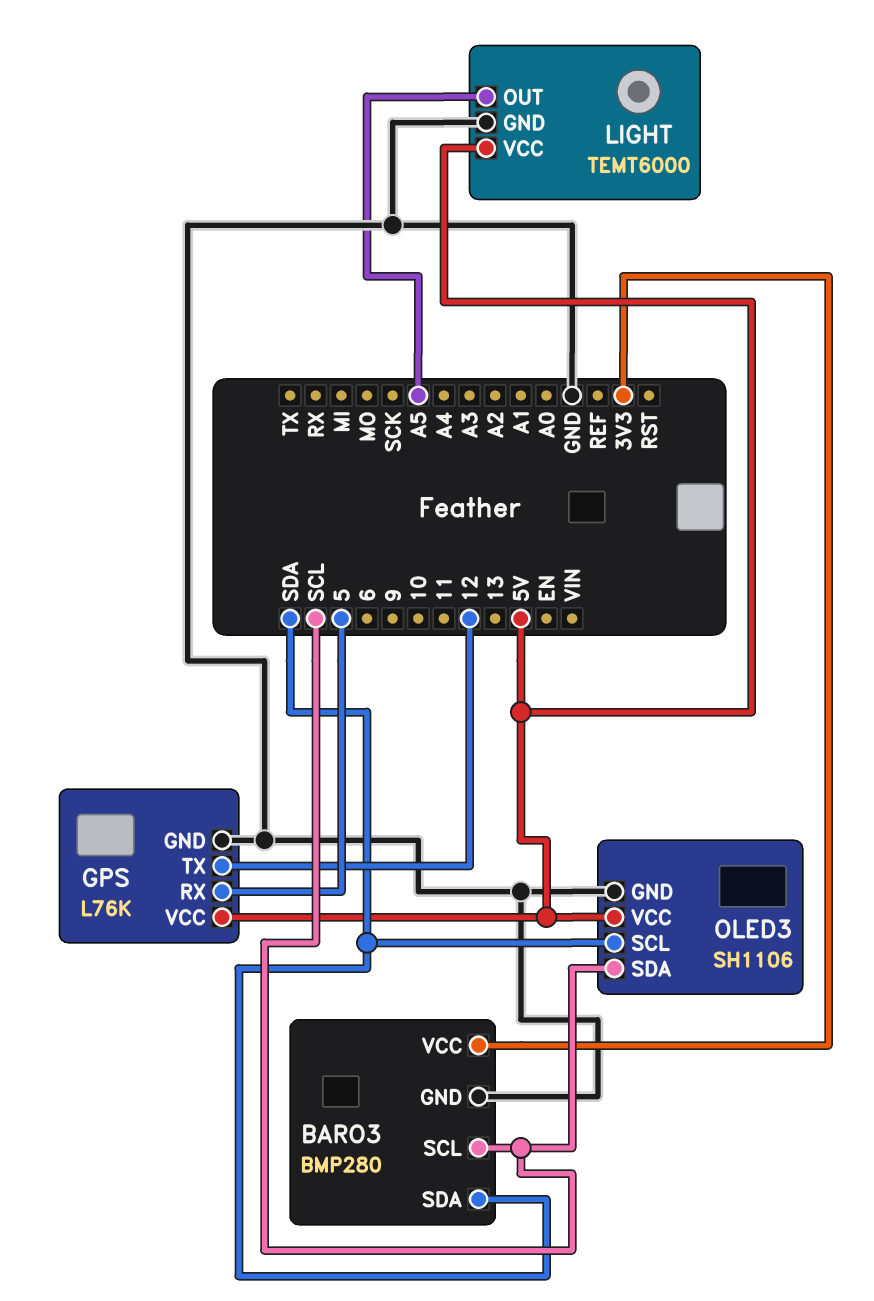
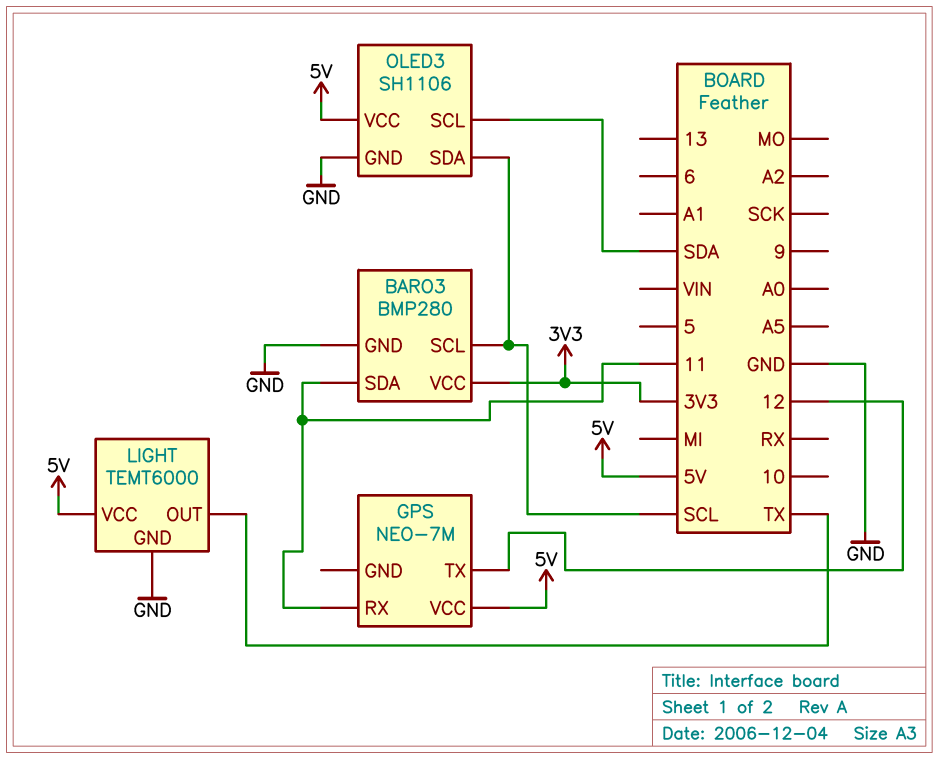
BARO3 pin SDA: SDA -> 11
GPS: L76K -> NEO-7M
GPS pin GND: GND -> none
GPS pin RX: 5 -> 11
LIGHT pin OUT: A5 -> TX

